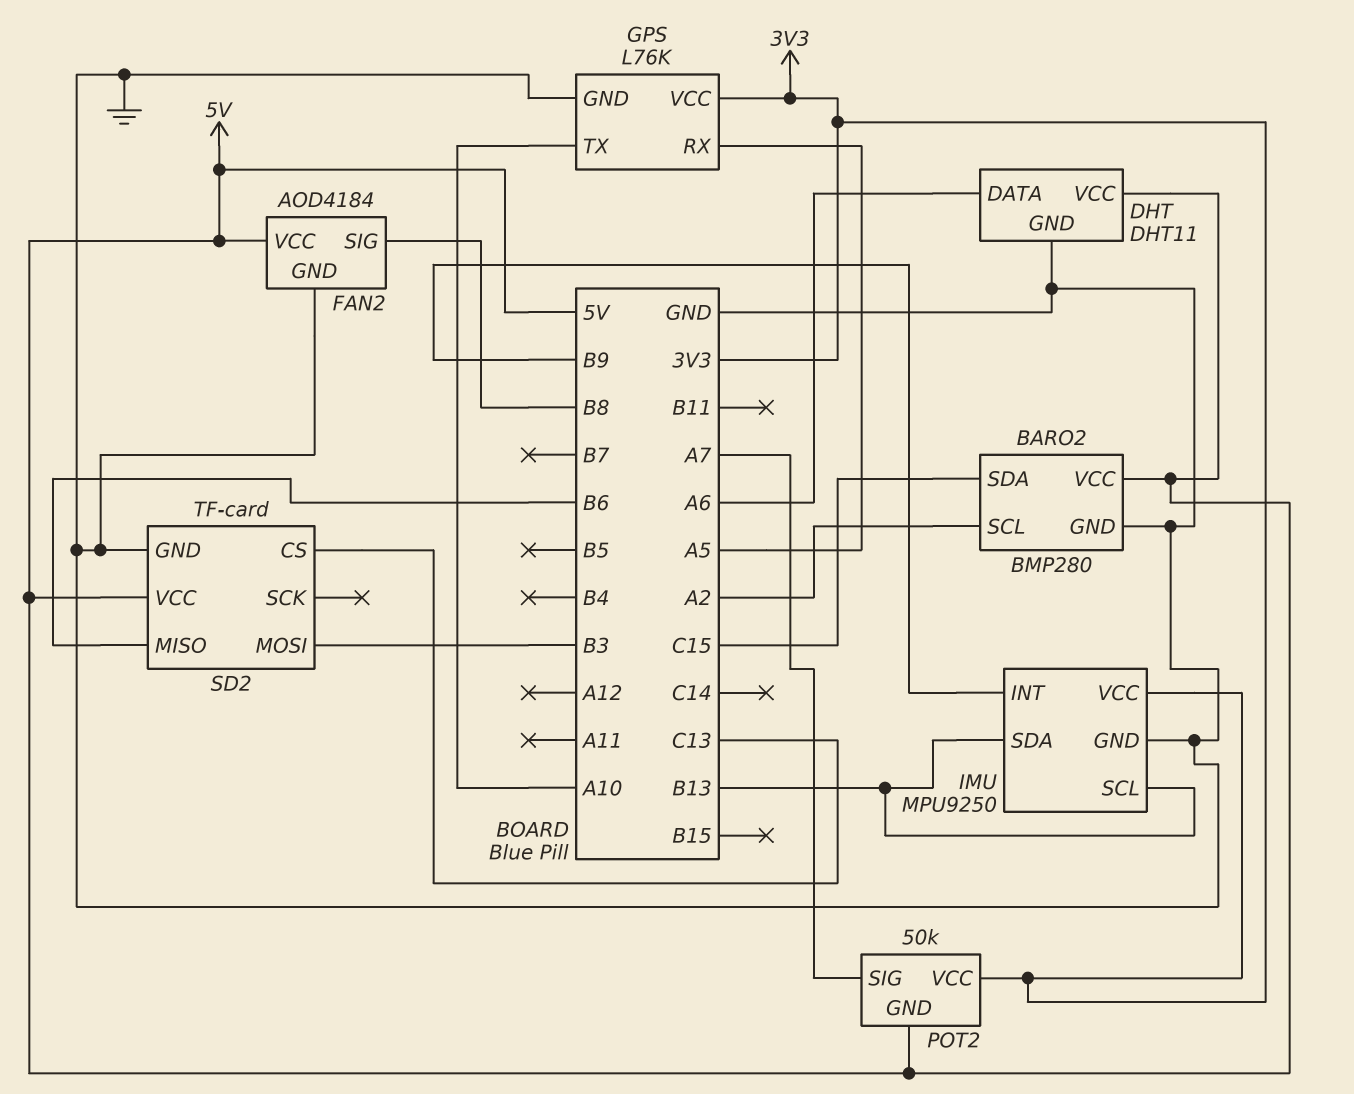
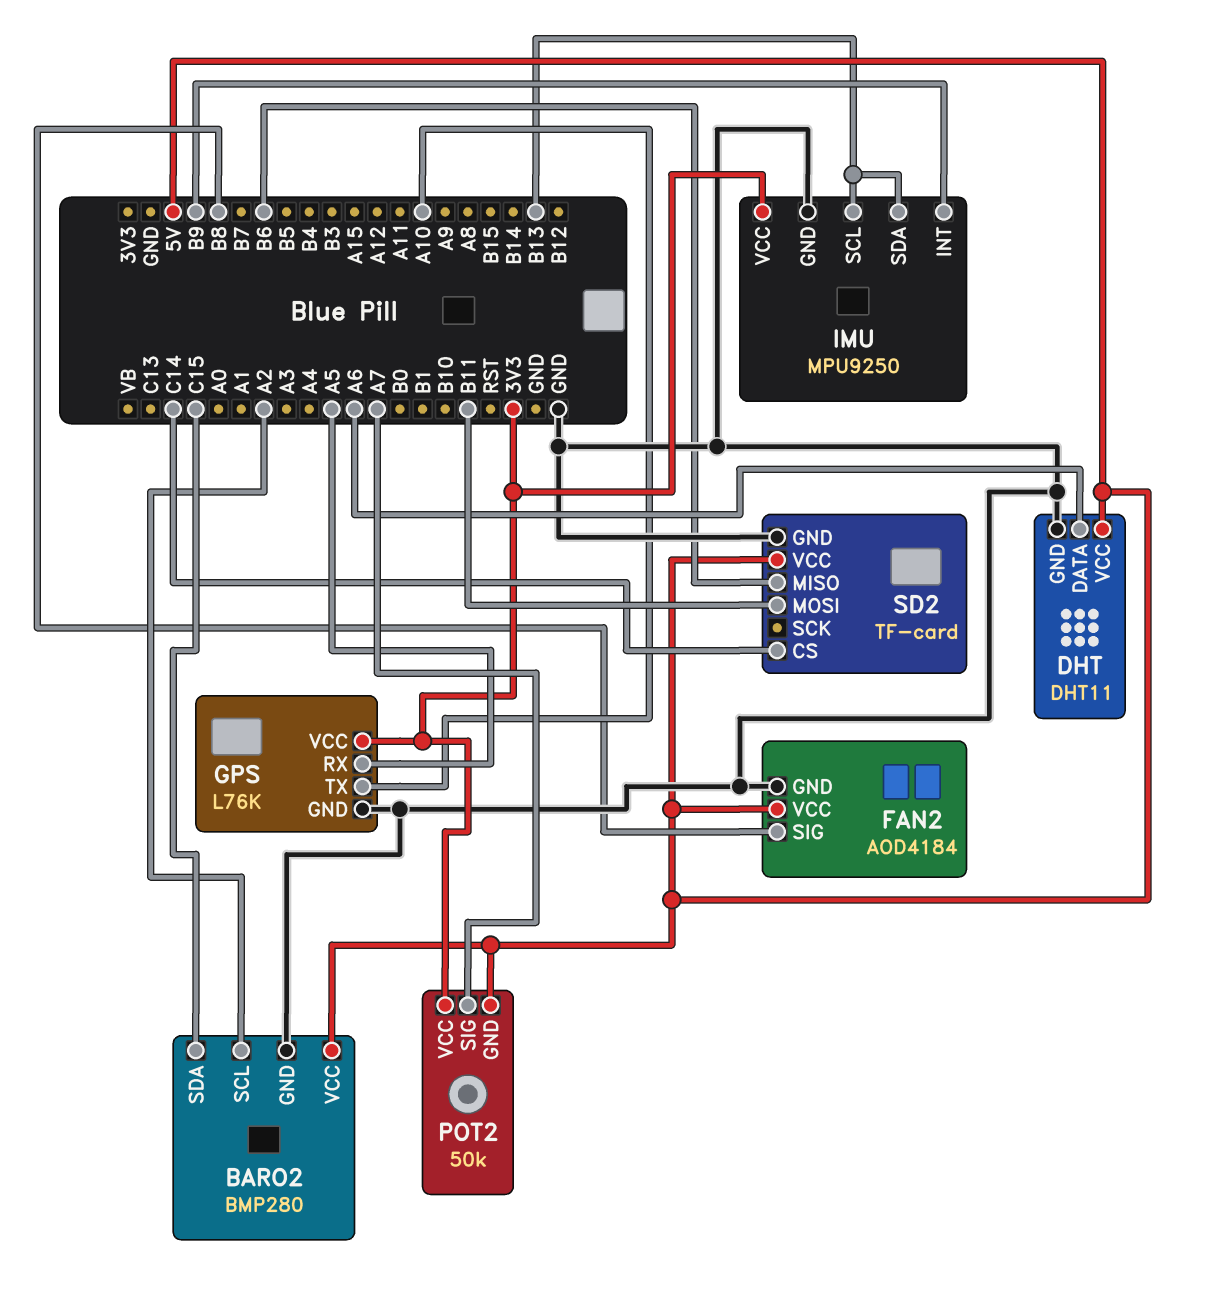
SD2 pin CS: C13 -> C14
SD2 pin MOSI: B3 -> B11

